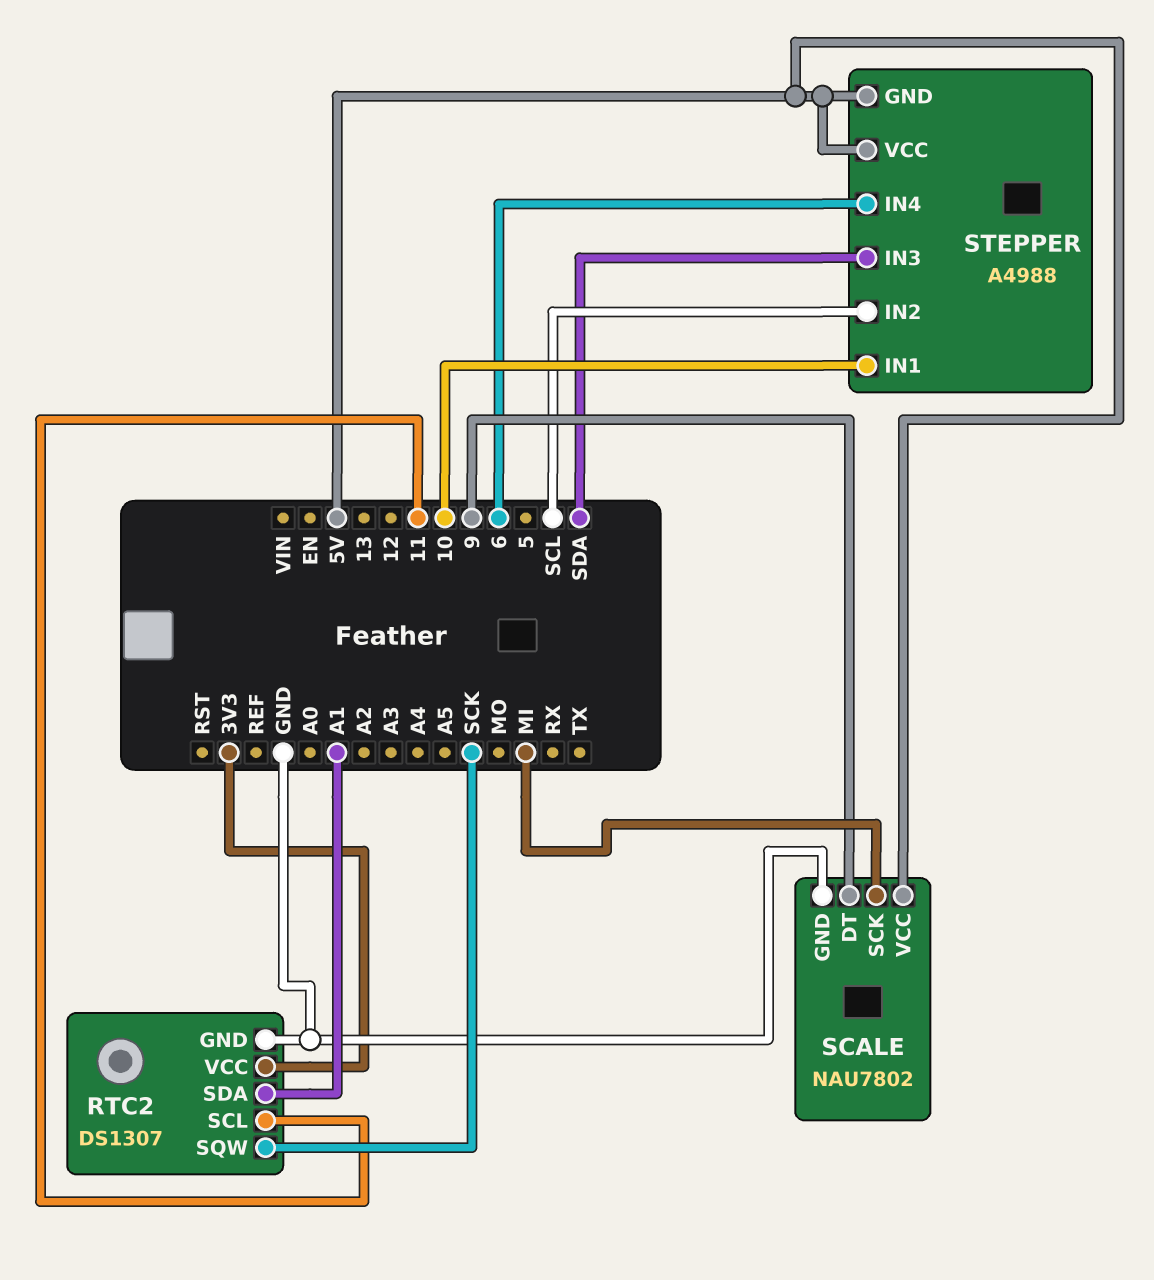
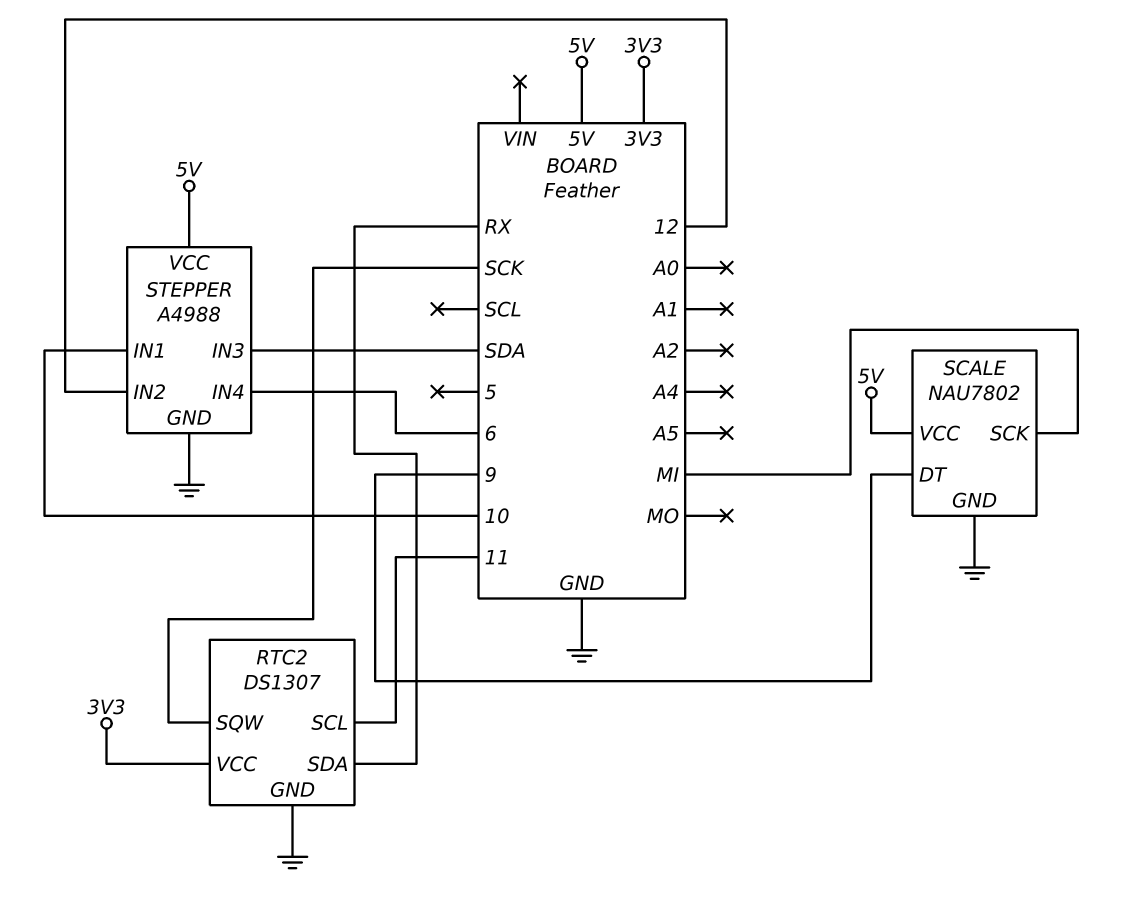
RTC2 pin SDA: A1 -> RX
STEPPER pin GND: 5V -> GND
STEPPER pin IN2: SCL -> 12

